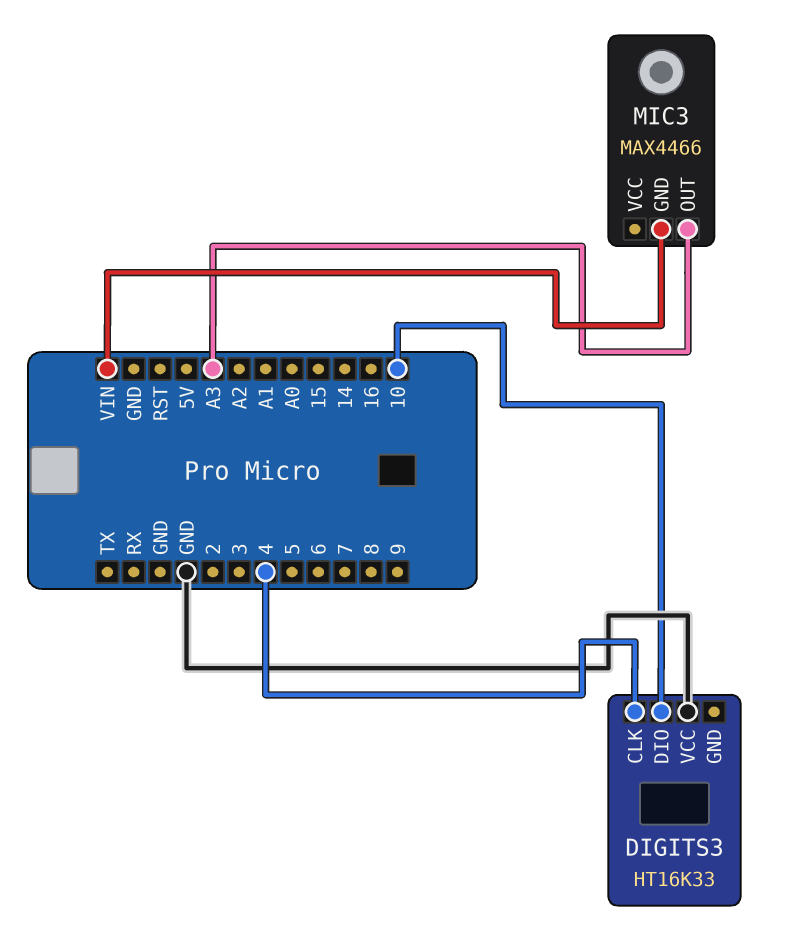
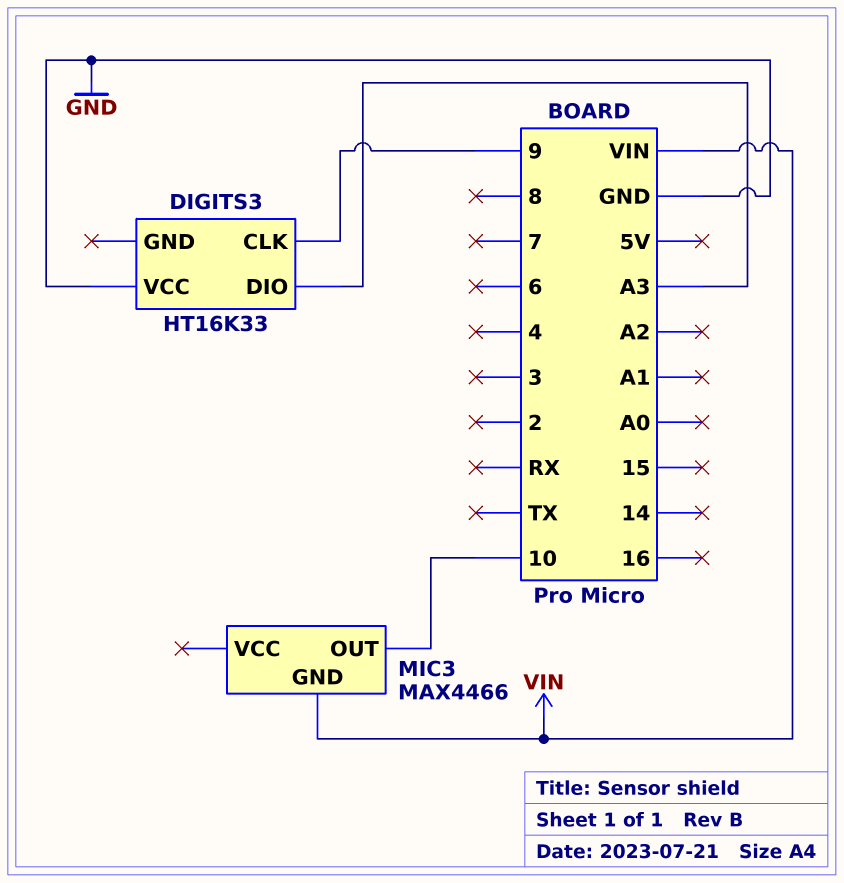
DIGITS3 pin CLK: 4 -> 9
DIGITS3 pin DIO: 10 -> A3
MIC3 pin OUT: A3 -> 10

